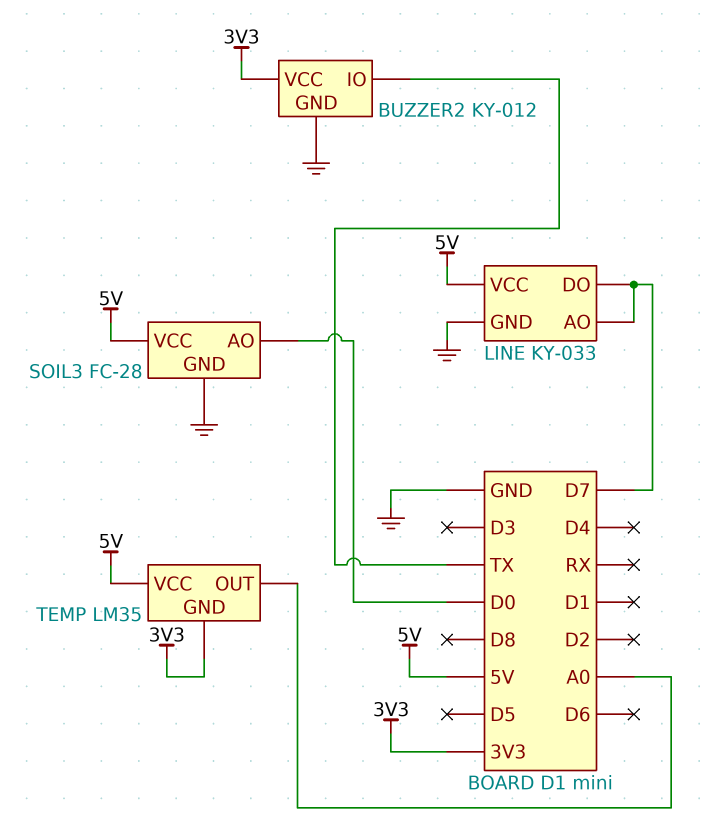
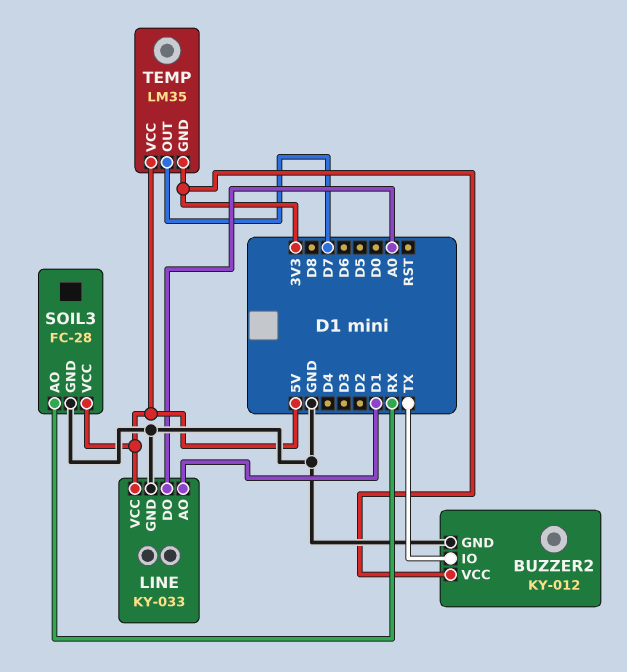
LINE pin AO: D7 -> D1
LINE pin DO: D7 -> A0
SOIL3 pin AO: D0 -> RX
TEMP pin OUT: A0 -> D7

